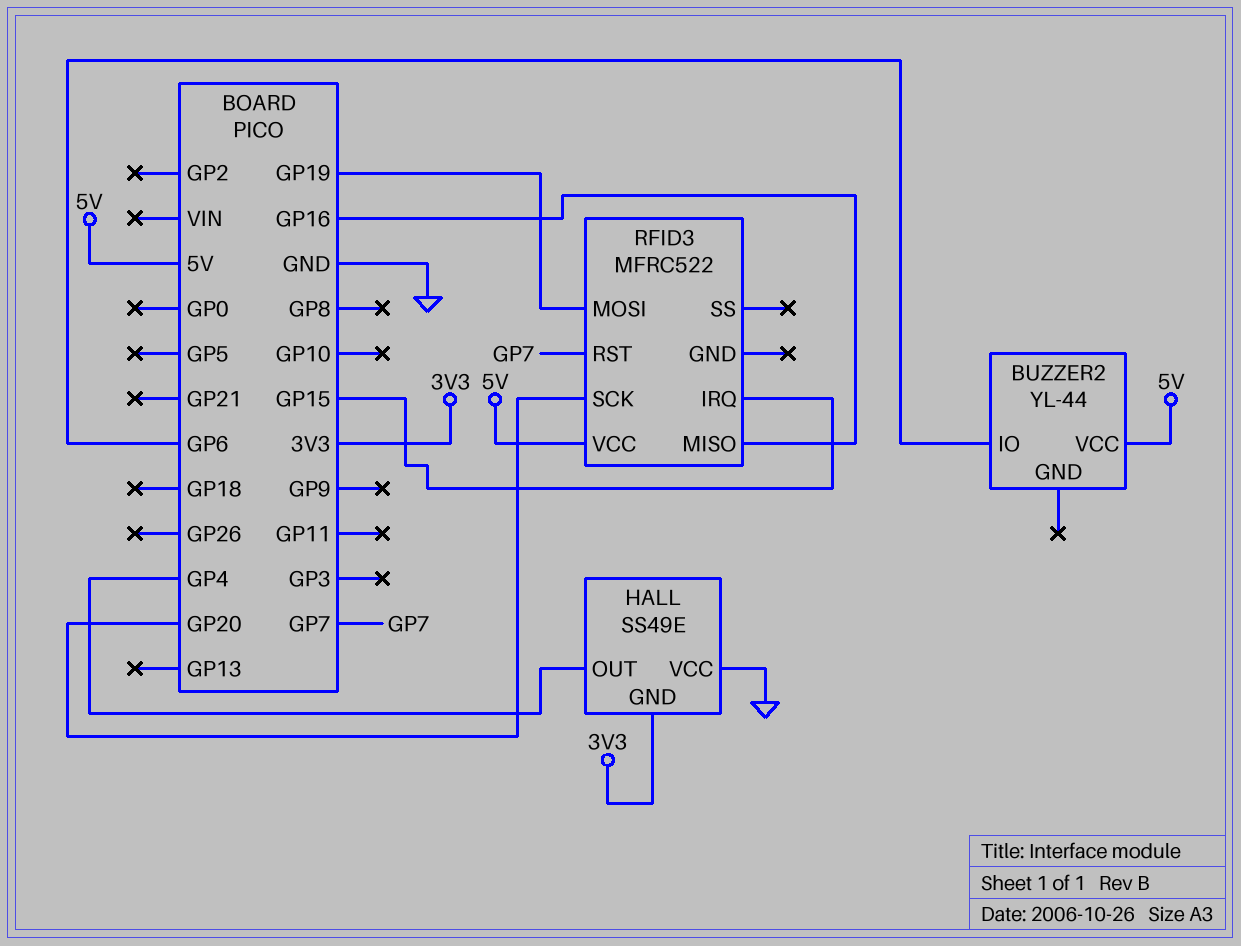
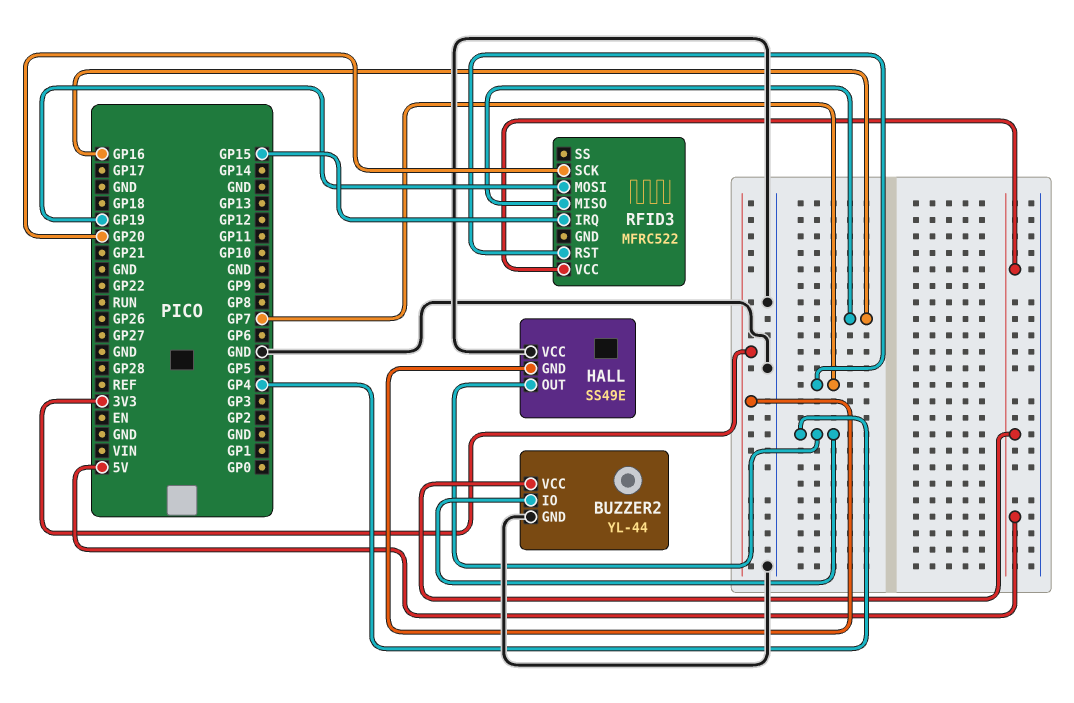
BUZZER2 pin GND: none -> GND
BUZZER2 pin IO: GP6 -> GP4

